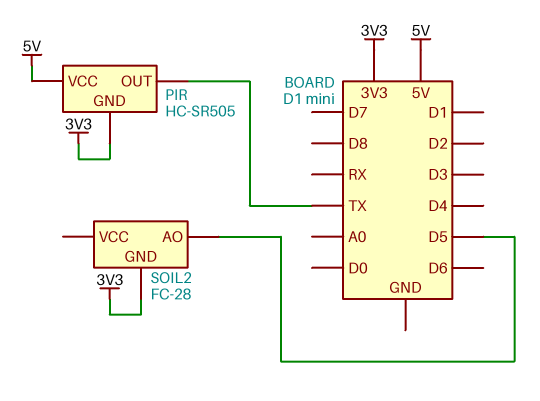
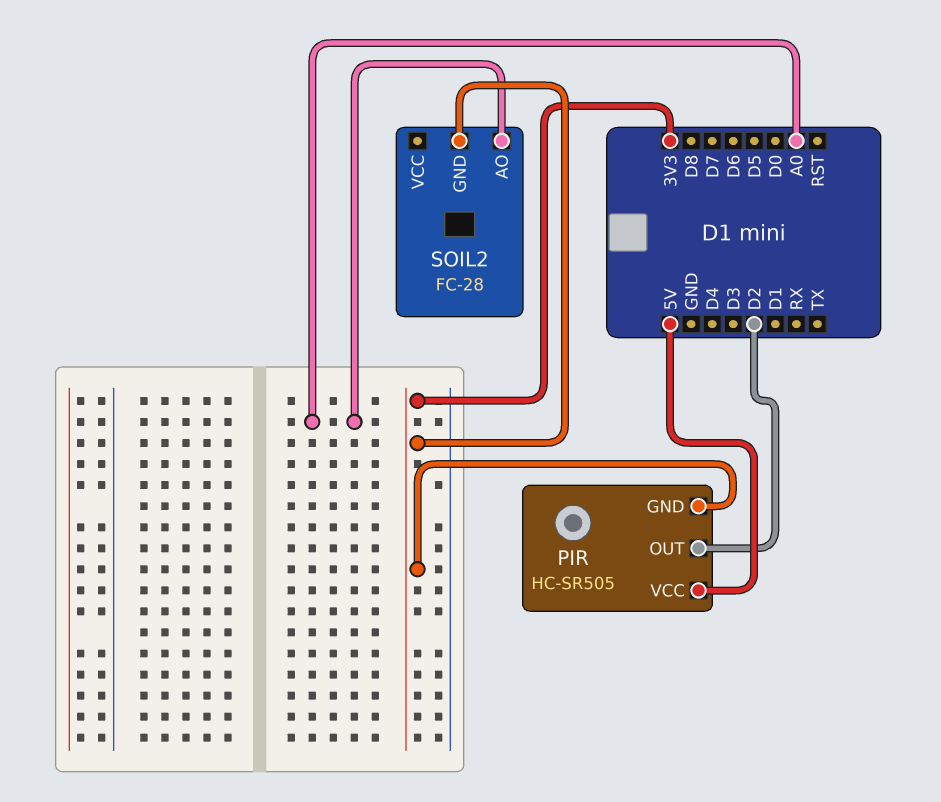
PIR pin OUT: TX -> D2
SOIL2 pin AO: D5 -> A0

